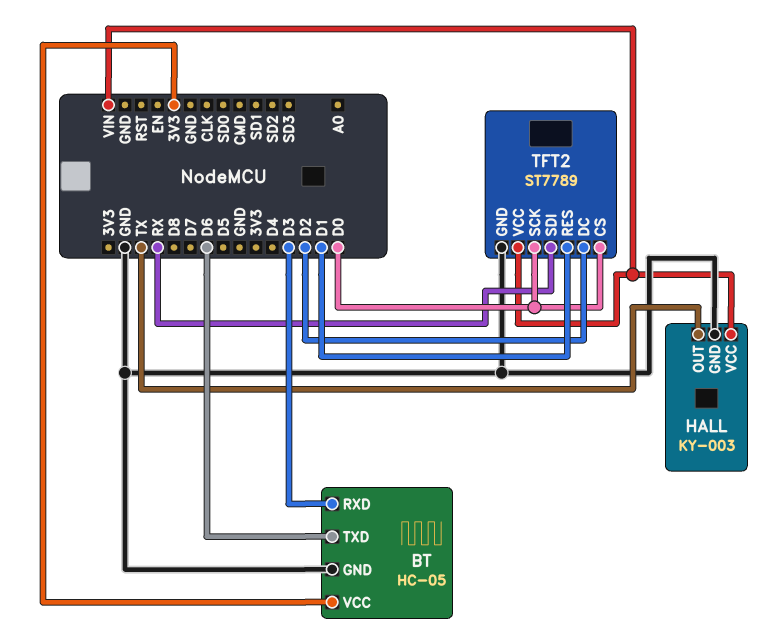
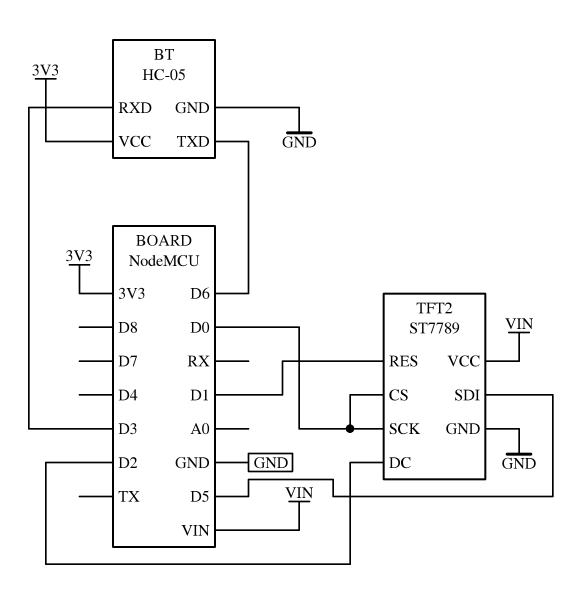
HALL: KY-003 -> none
HALL pin GND: GND -> none
HALL pin OUT: TX -> none
HALL pin VCC: VIN -> none
TFT2 pin SDI: RX -> D5

